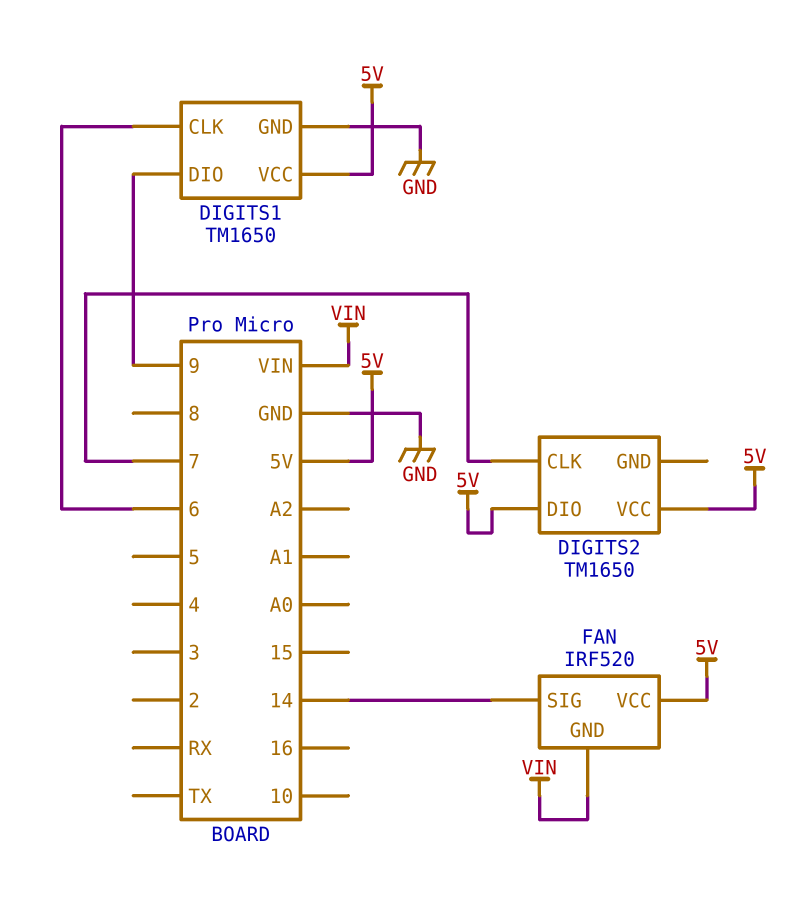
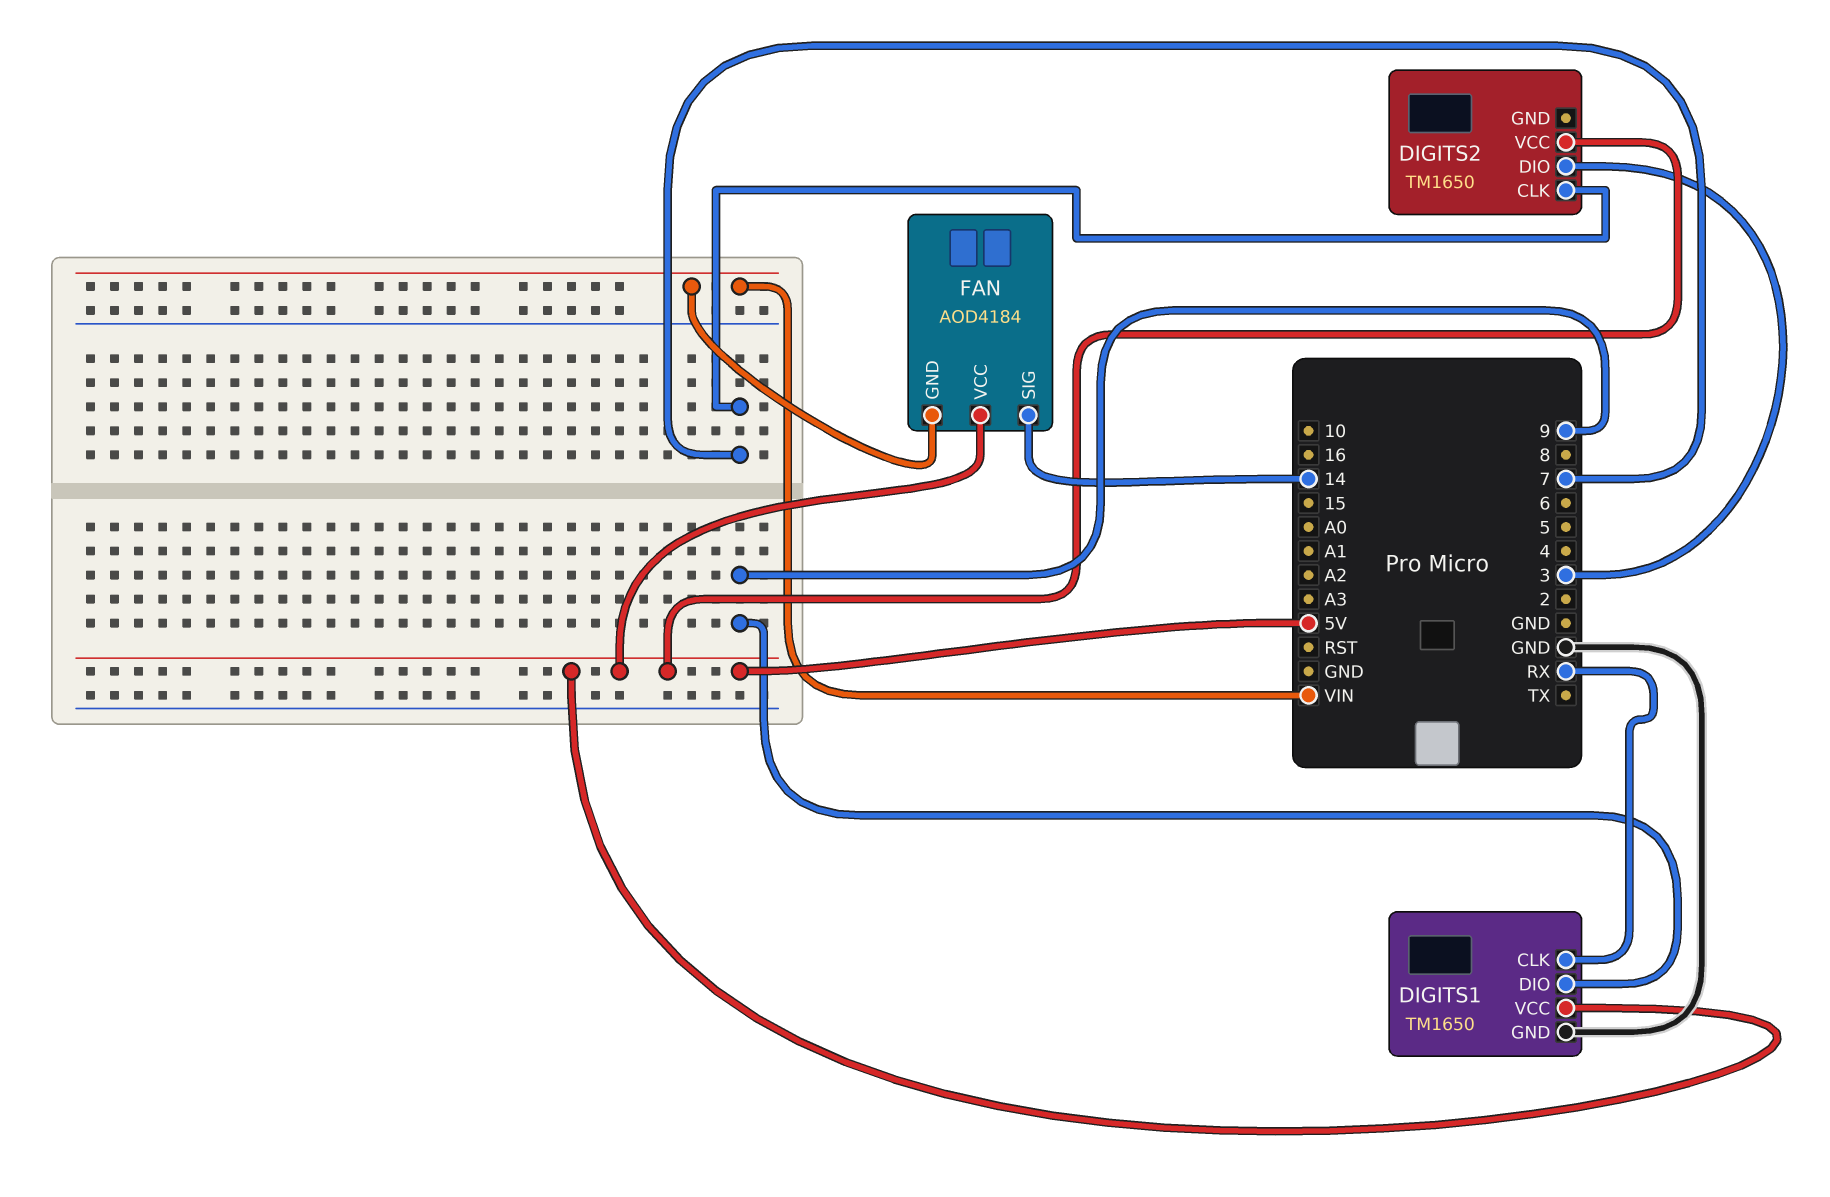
DIGITS1 pin CLK: 6 -> RX
DIGITS2 pin DIO: 5V -> 3
FAN: IRF520 -> AOD4184

